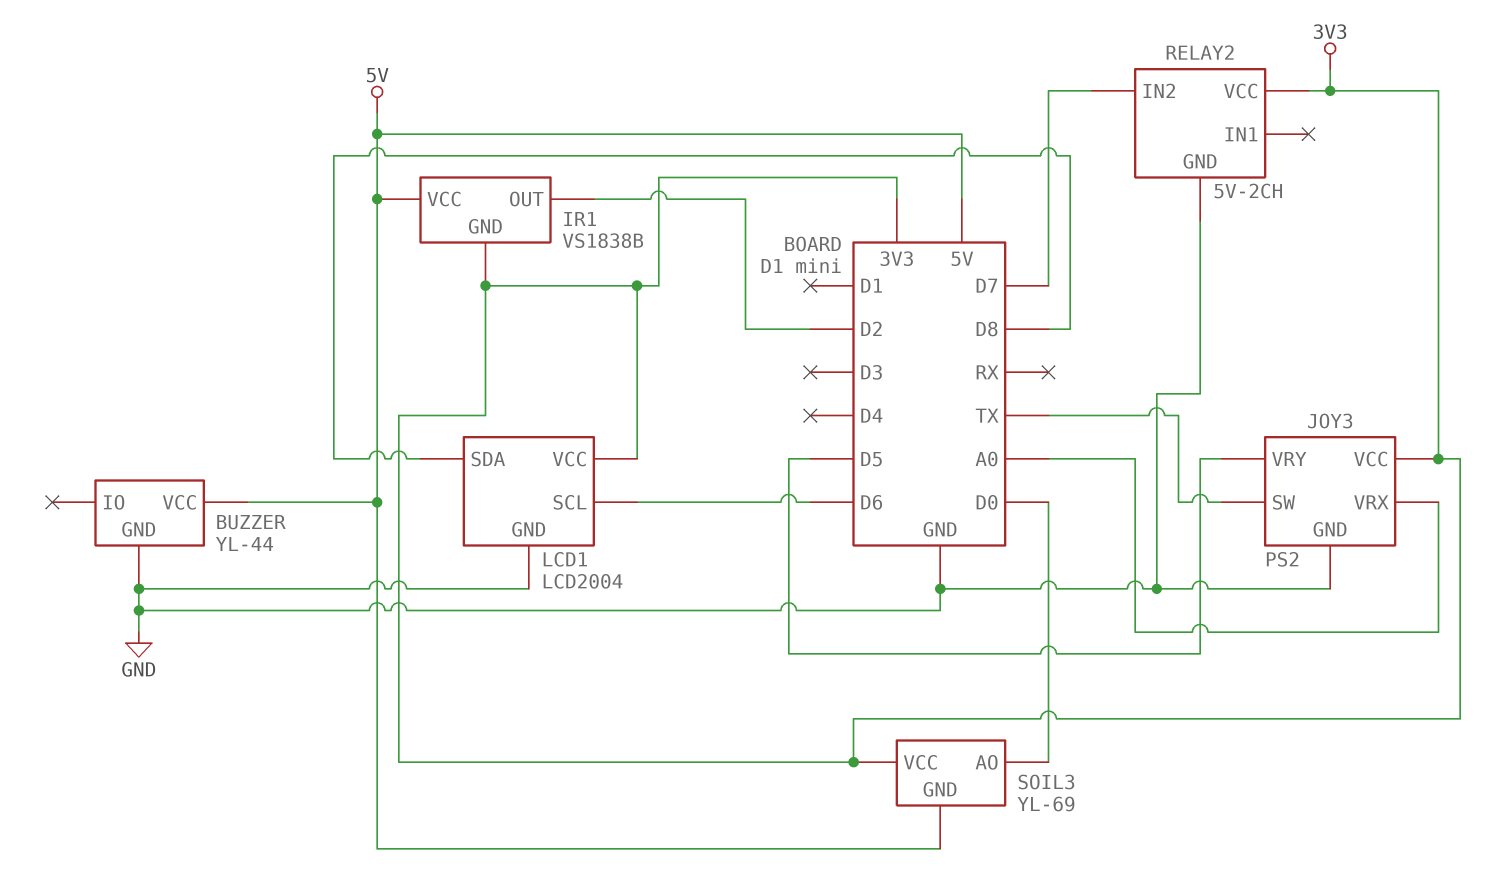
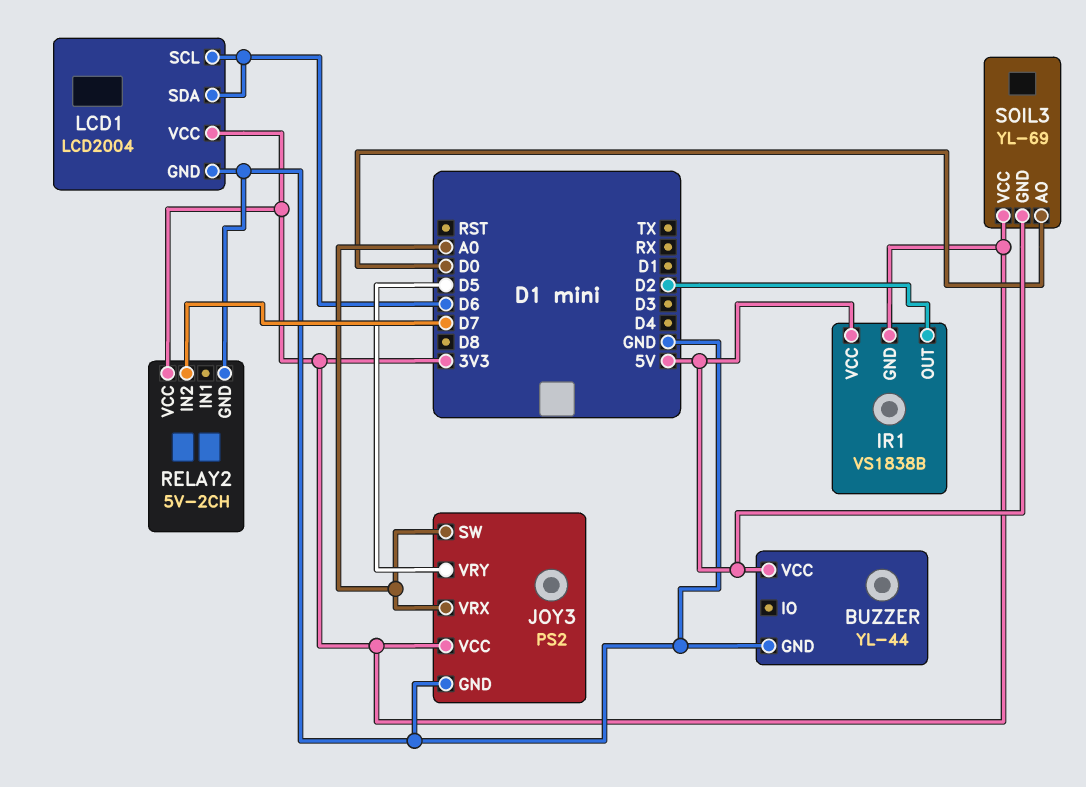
JOY3 pin SW: TX -> A0
LCD1 pin SDA: D8 -> D6

